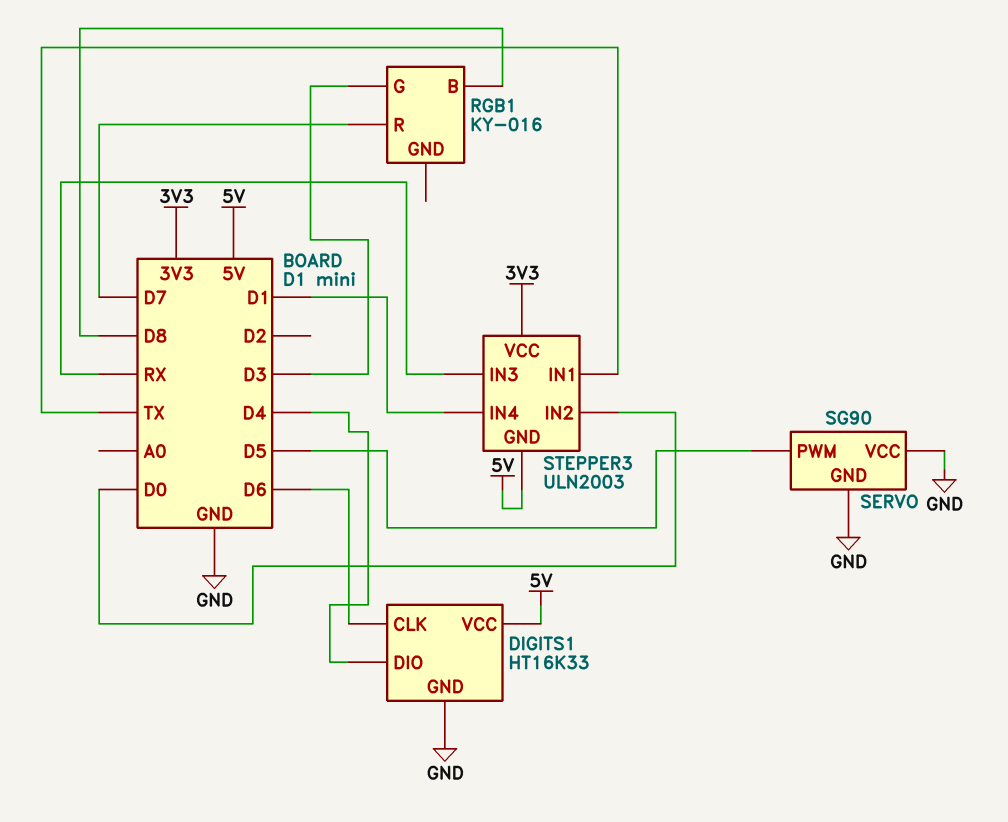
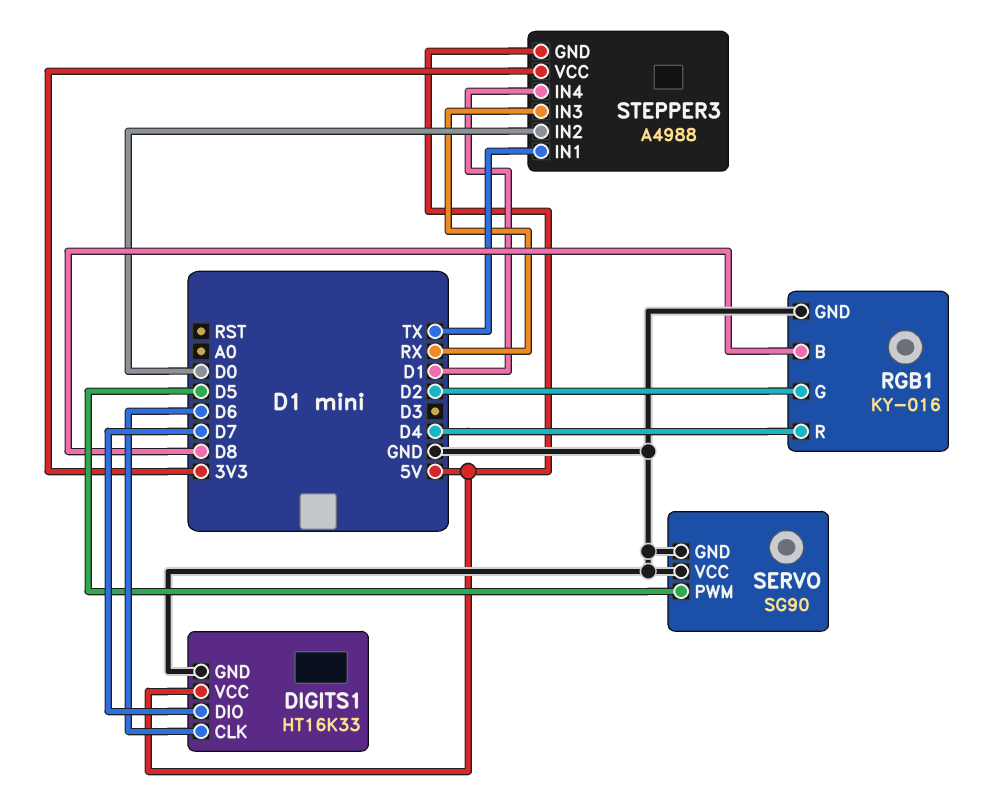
DIGITS1 pin DIO: D4 -> D7
RGB1 pin G: D3 -> D2
RGB1 pin GND: none -> GND
RGB1 pin R: D7 -> D4
STEPPER3: ULN2003 -> A4988

